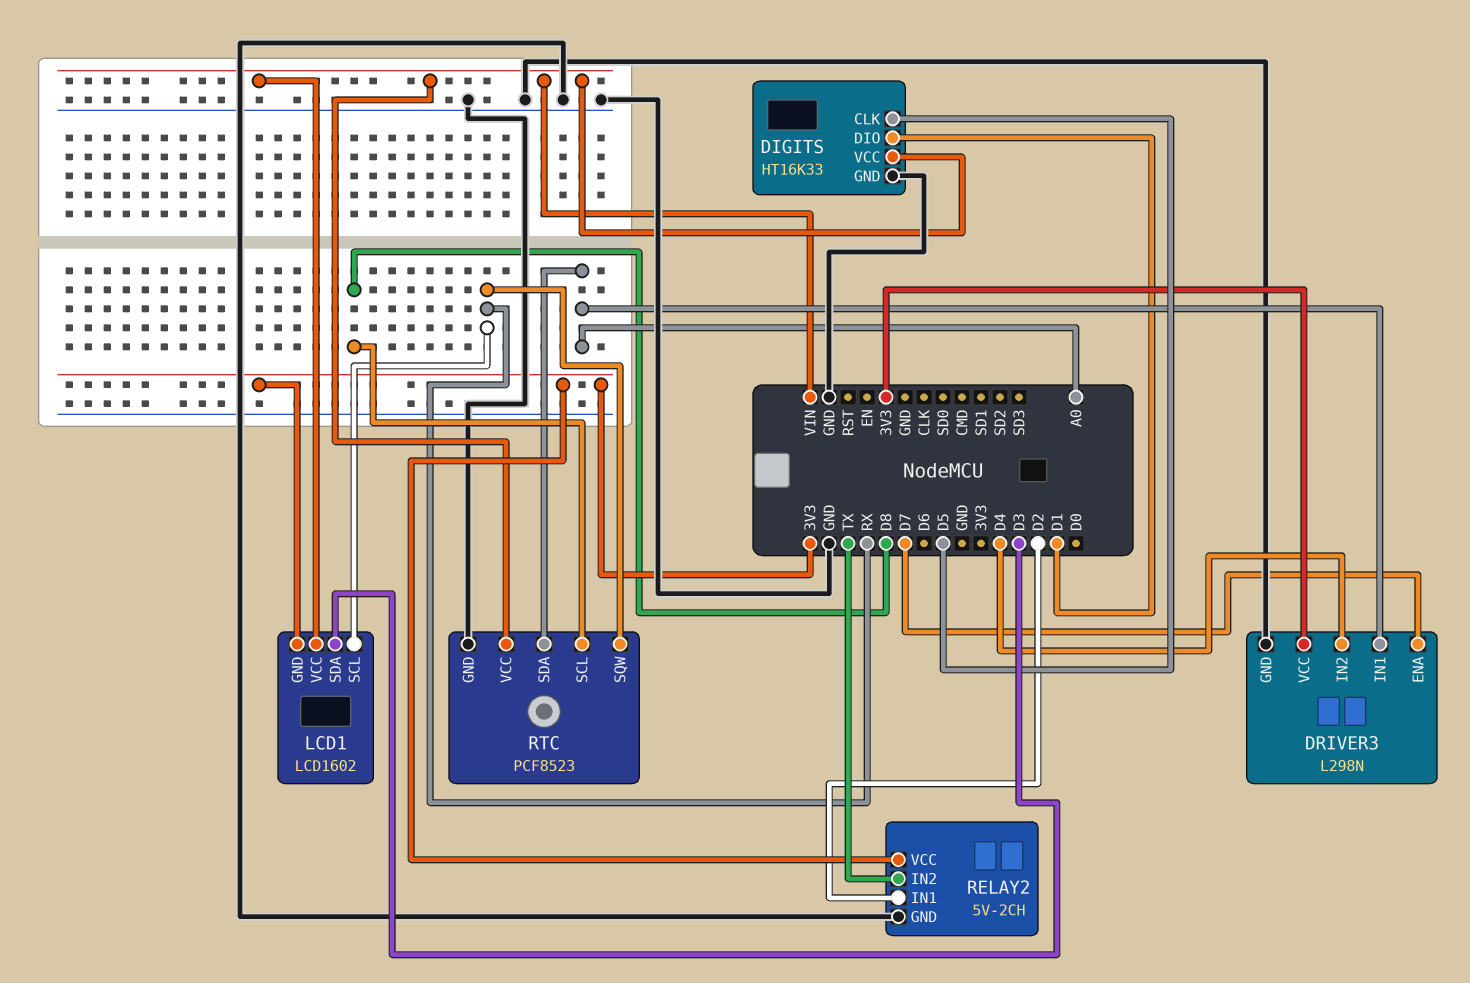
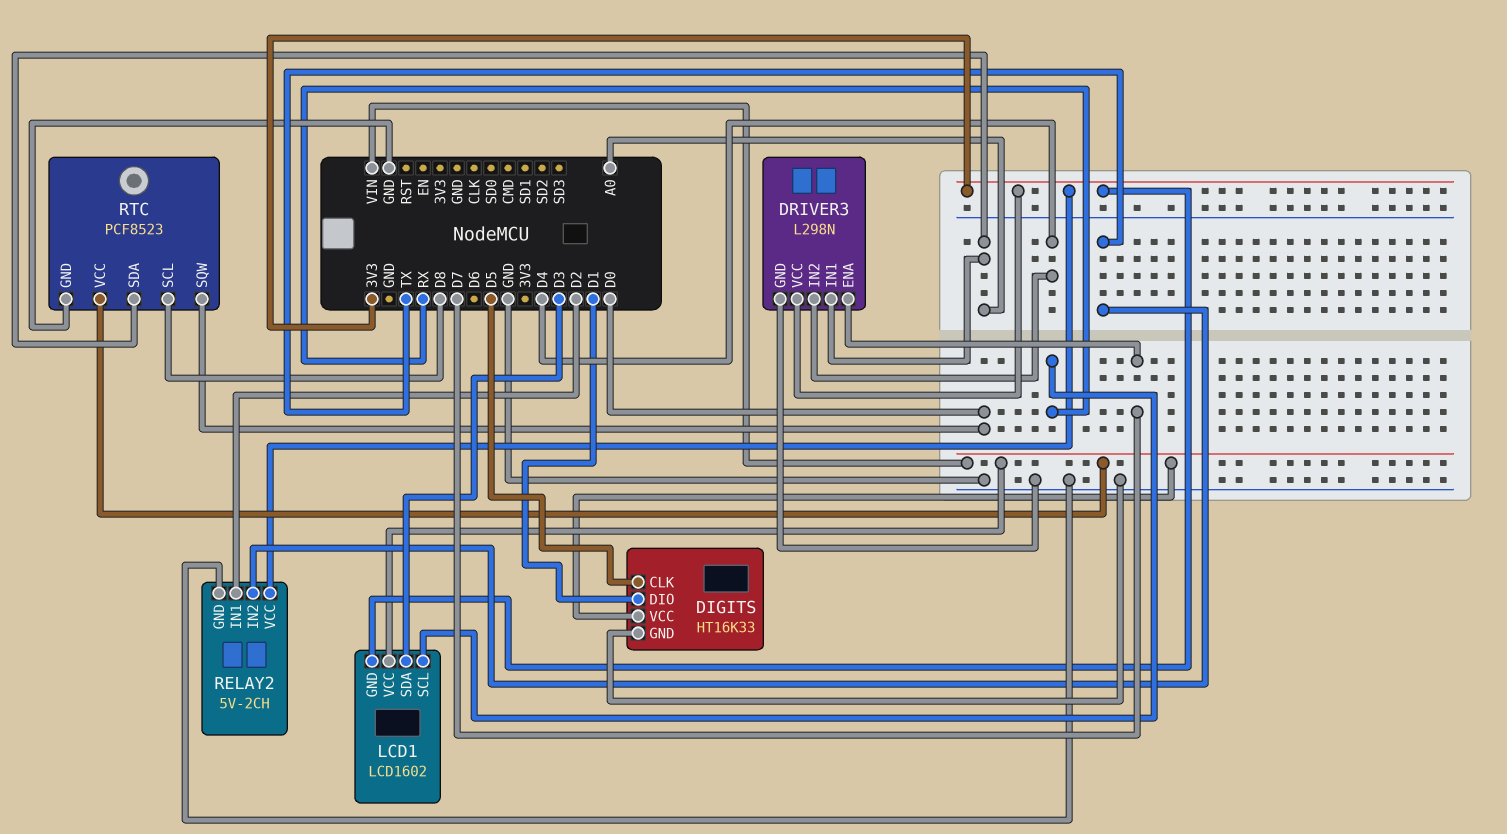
RTC pin SQW: RX -> D0

